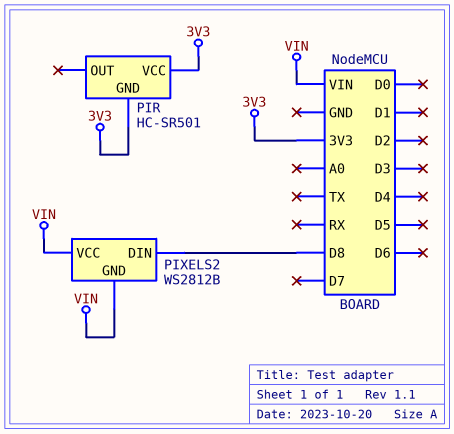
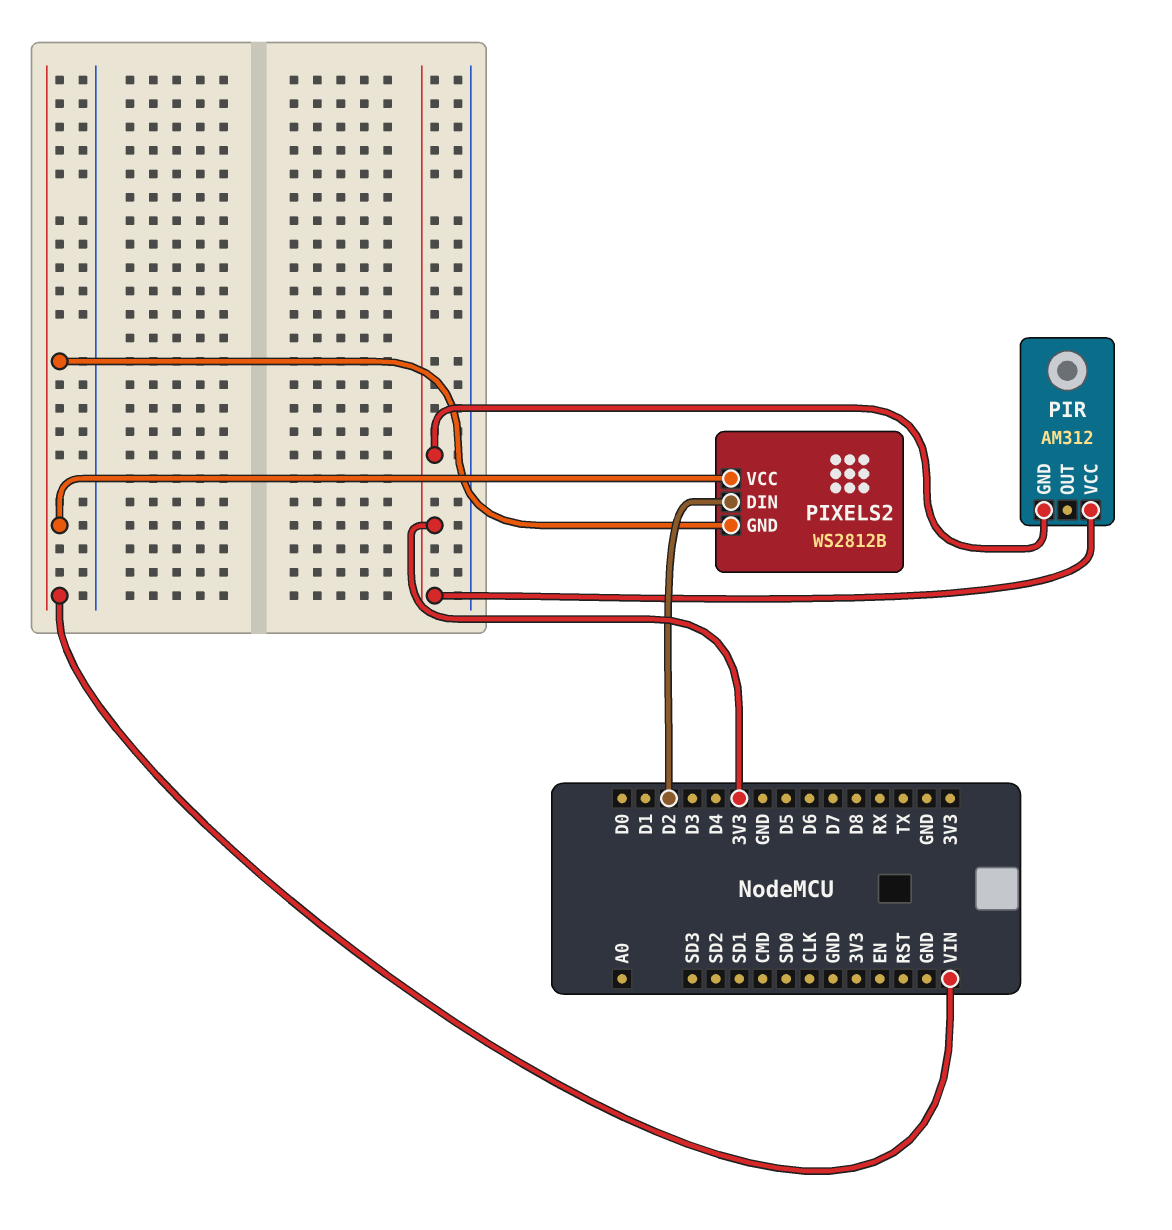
PIR: HC-SR501 -> AM312
PIXELS2 pin DIN: D8 -> D2

